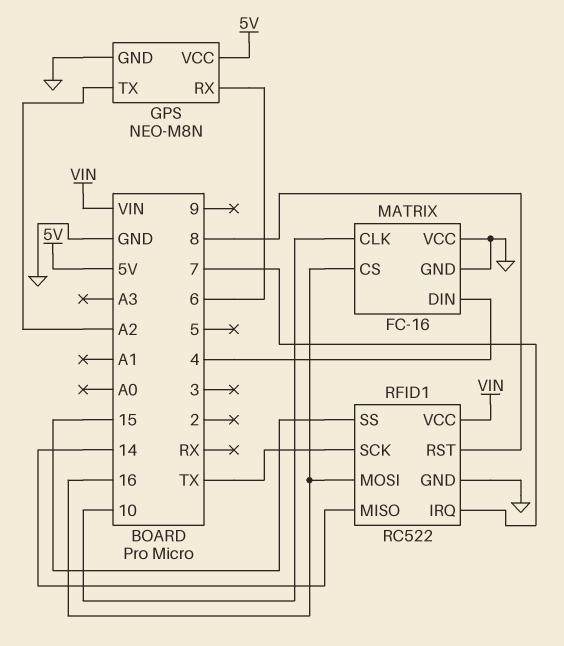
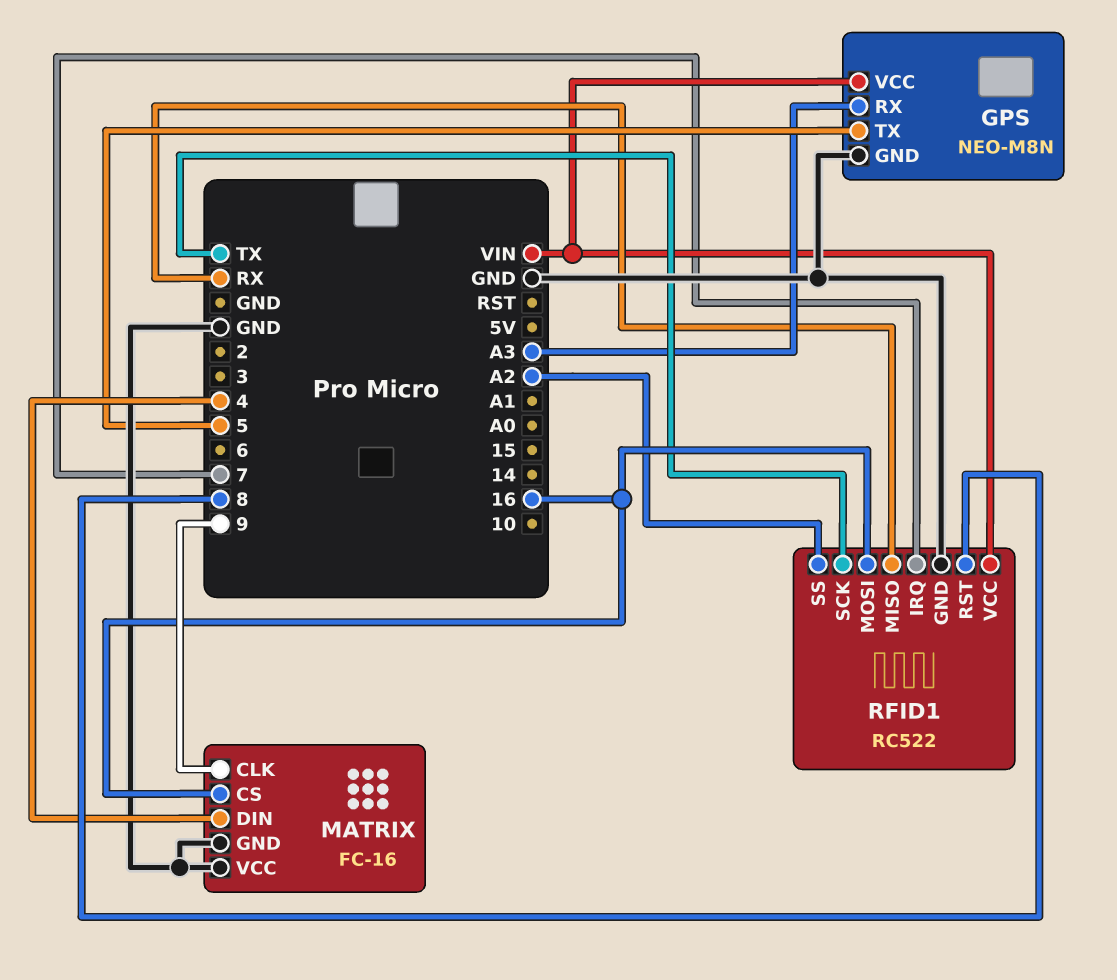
GPS pin RX: 6 -> A3
GPS pin TX: A2 -> 5
GPS pin VCC: 5V -> VIN
MATRIX pin CLK: 10 -> 9
RFID1 pin MISO: 14 -> RX
RFID1 pin SS: 15 -> A2

